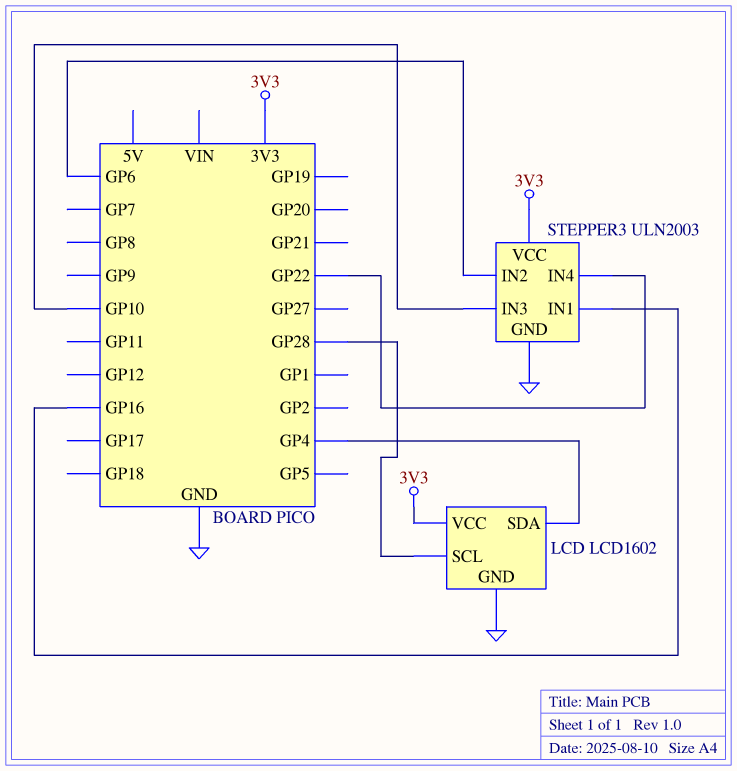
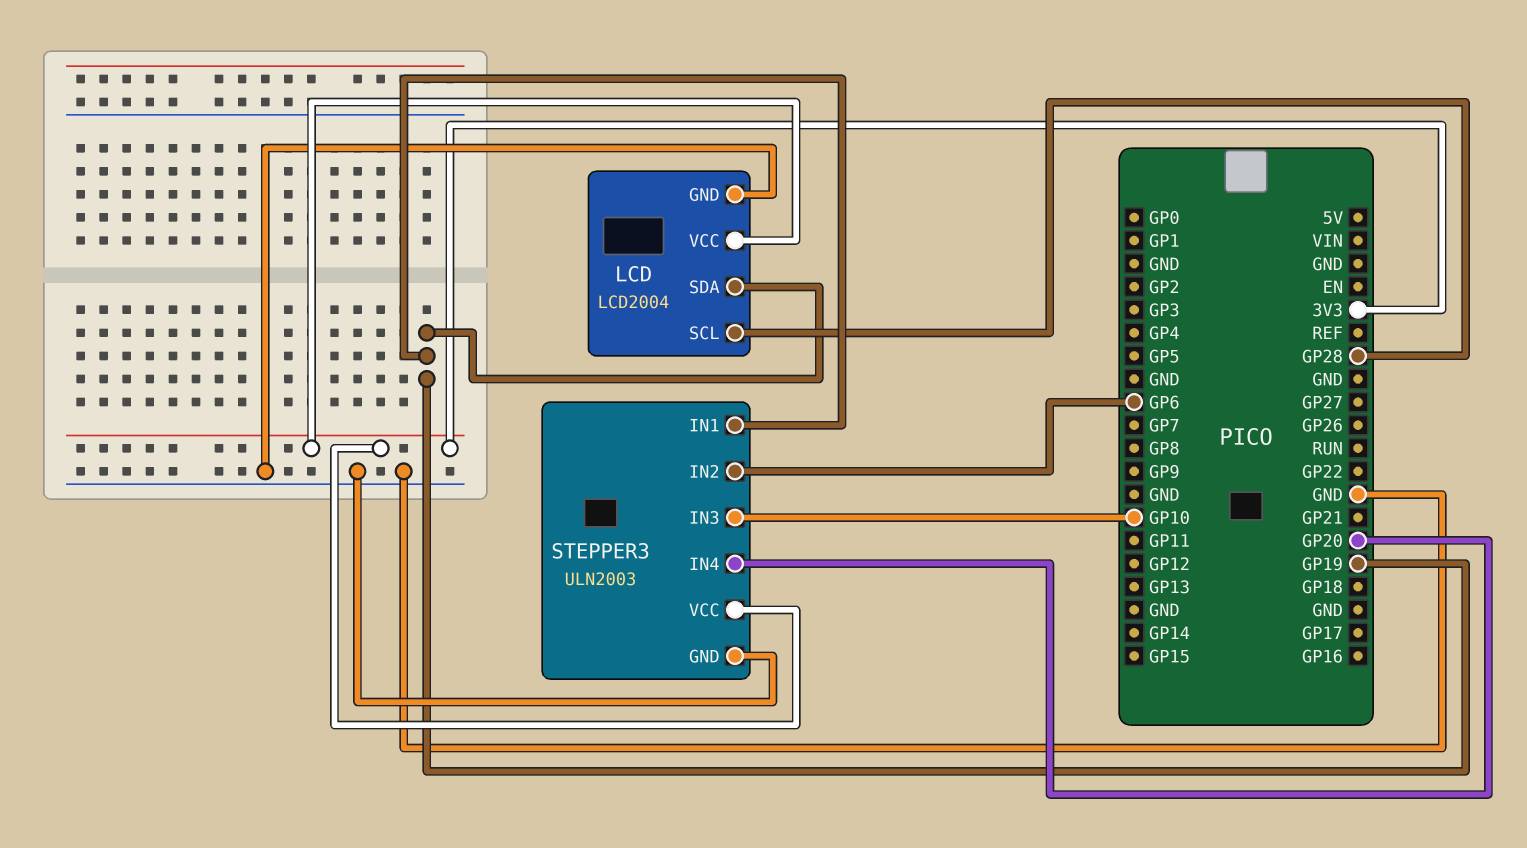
LCD: LCD1602 -> LCD2004
LCD pin SDA: GP4 -> GP19
STEPPER3 pin IN1: GP16 -> GP19
STEPPER3 pin IN4: GP22 -> GP20

